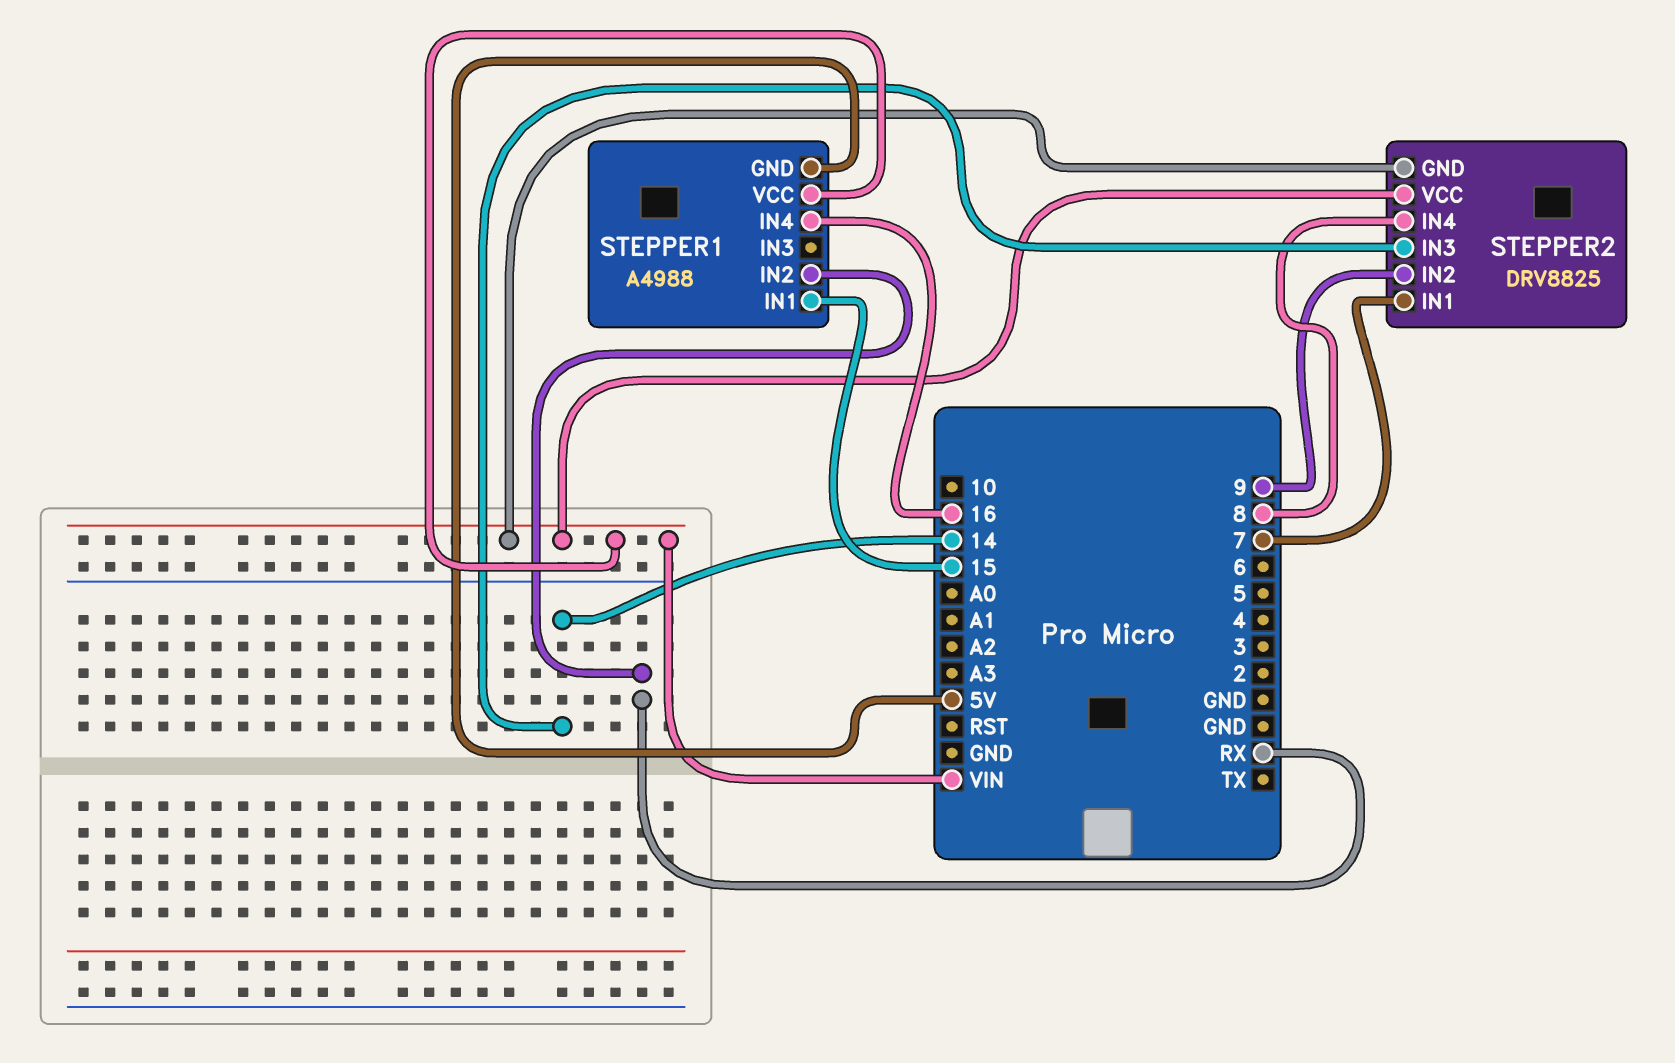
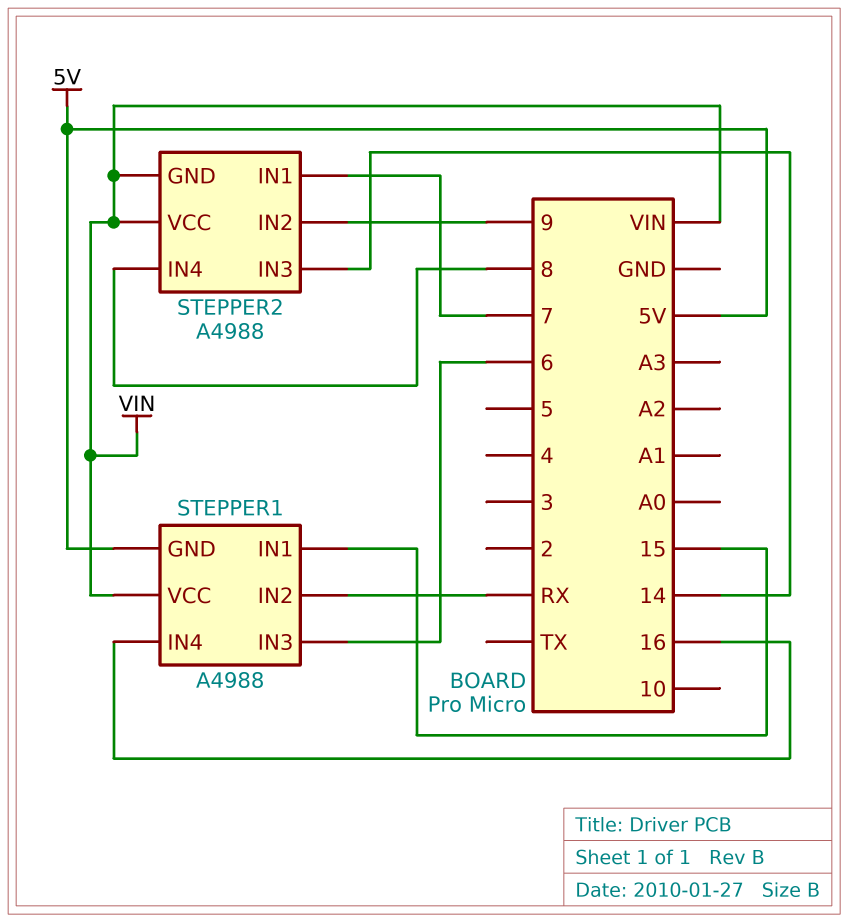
STEPPER1 pin IN3: none -> 6
STEPPER2: DRV8825 -> A4988

